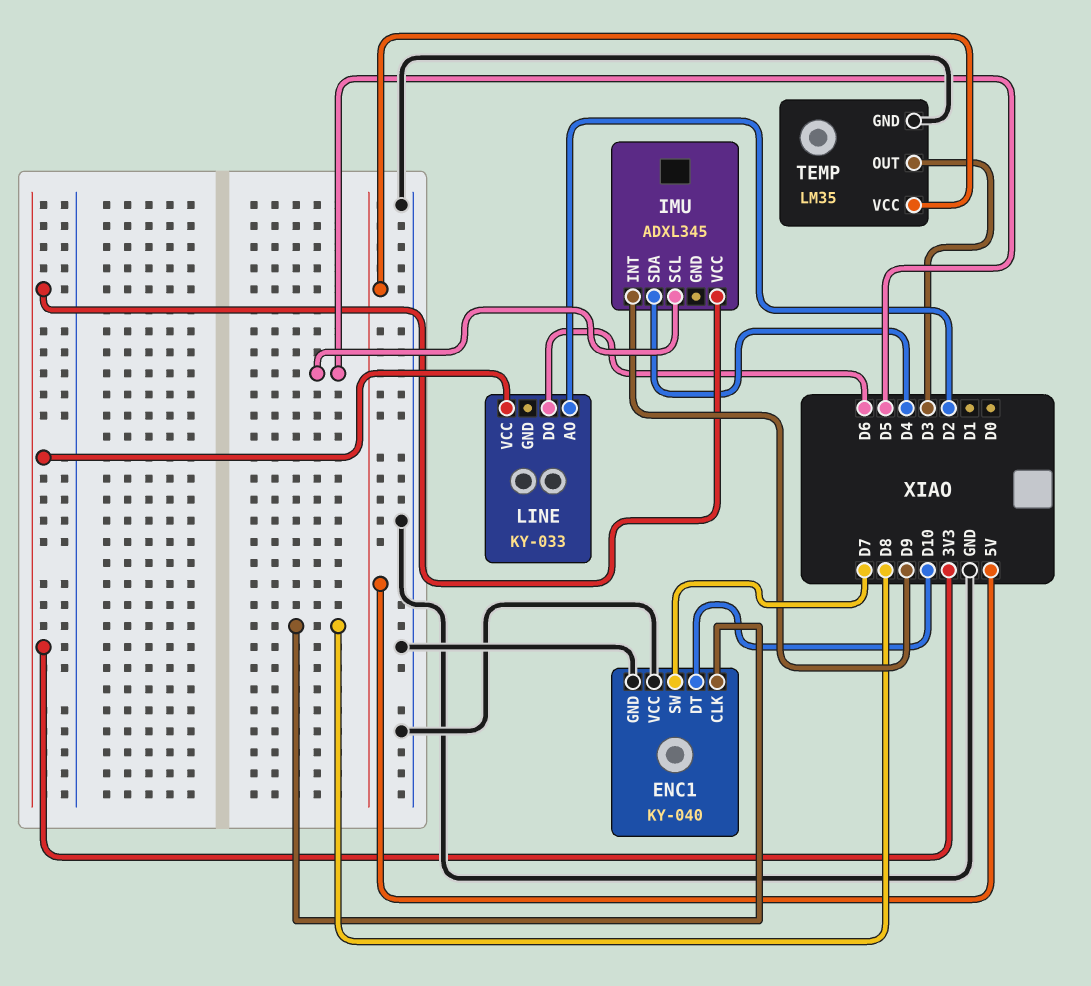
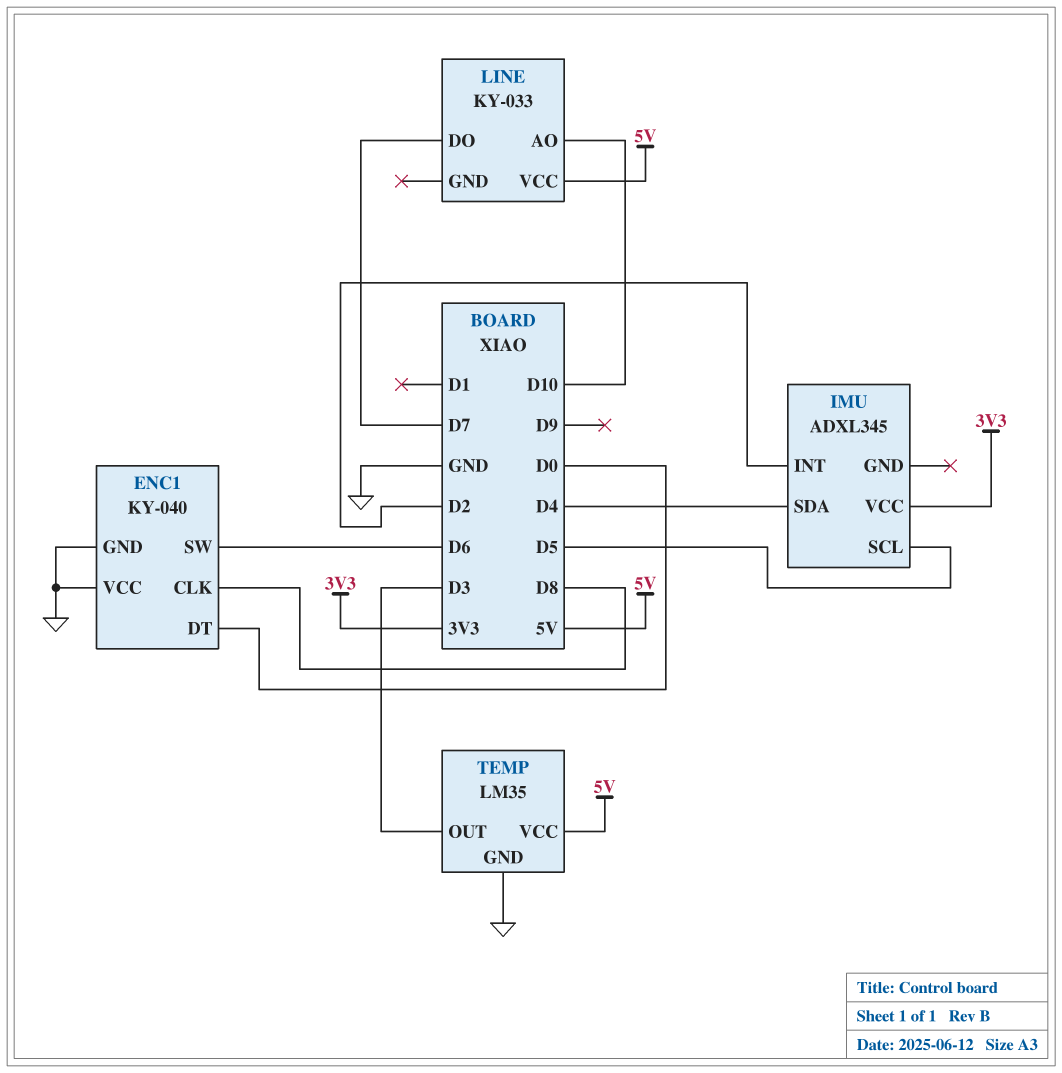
ENC1 pin DT: D10 -> D0
ENC1 pin SW: D7 -> D6
IMU pin INT: D9 -> D2
LINE pin AO: D2 -> D10
LINE pin DO: D6 -> D7
LINE pin VCC: 3V3 -> 5V

